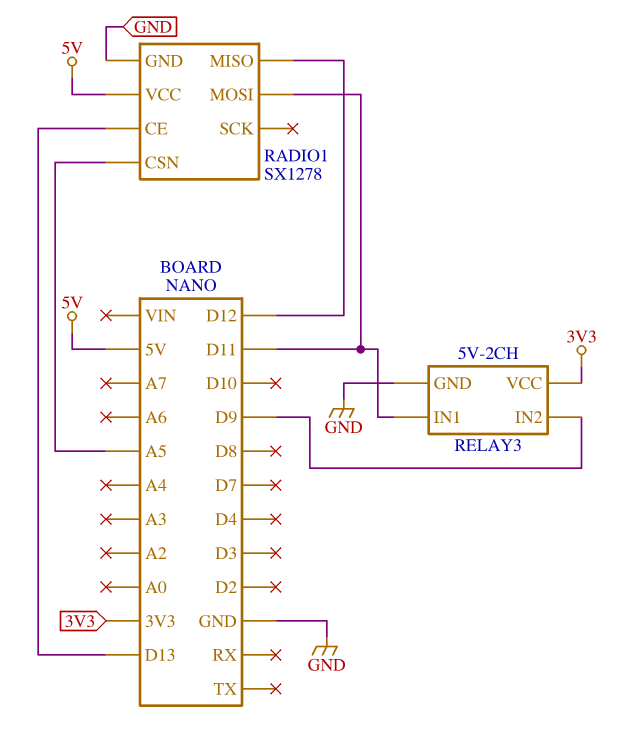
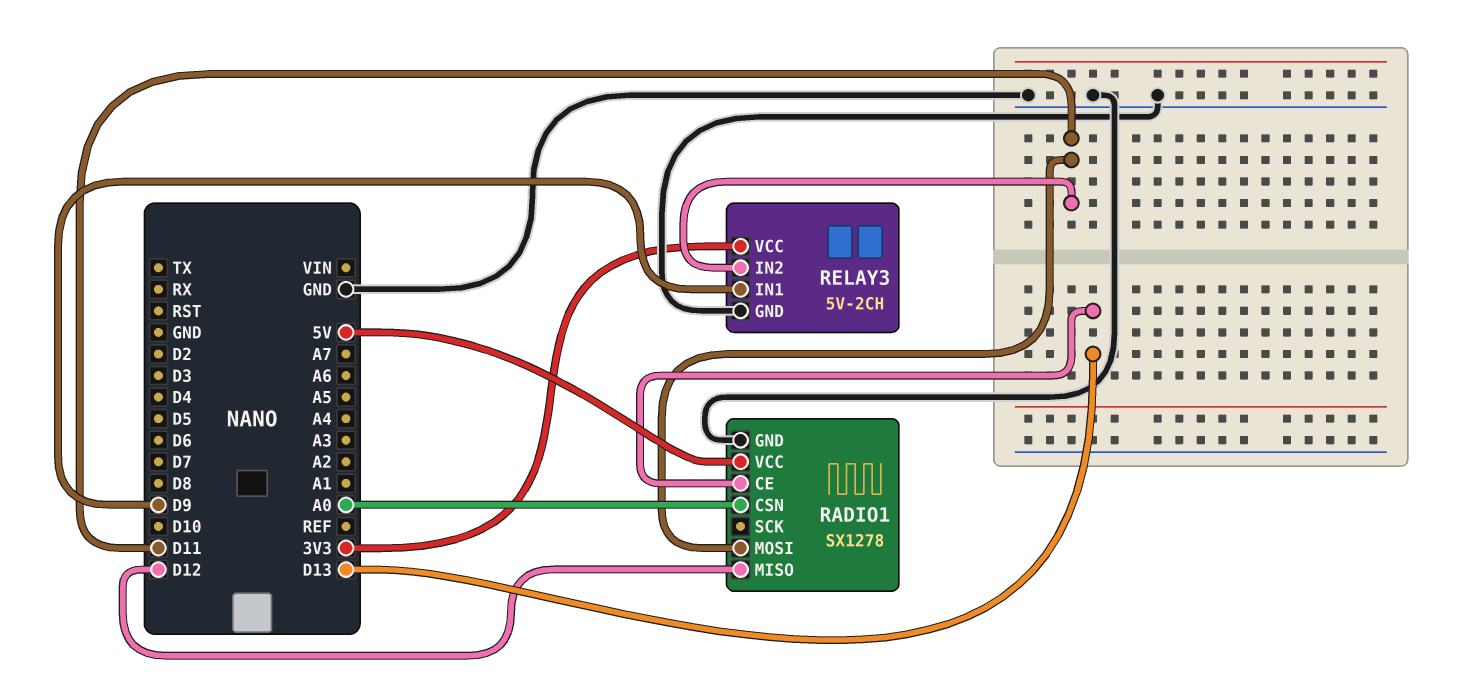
RADIO1 pin CSN: A5 -> A0
RELAY3 pin IN1: D11 -> D9
RELAY3 pin IN2: D9 -> D11

